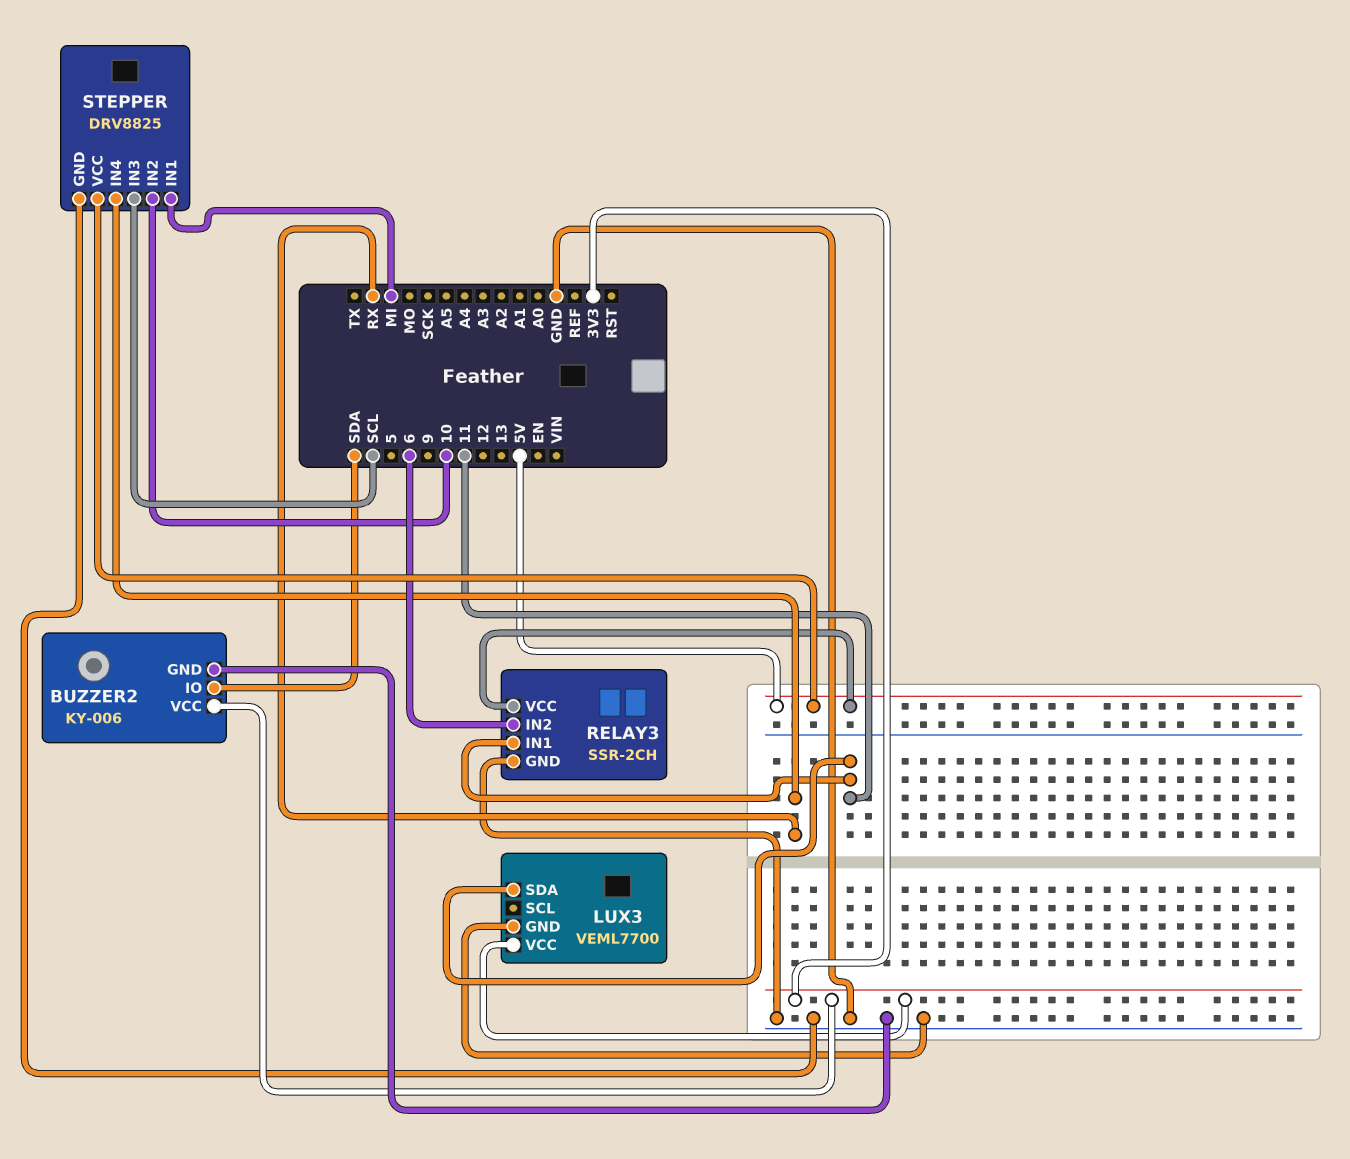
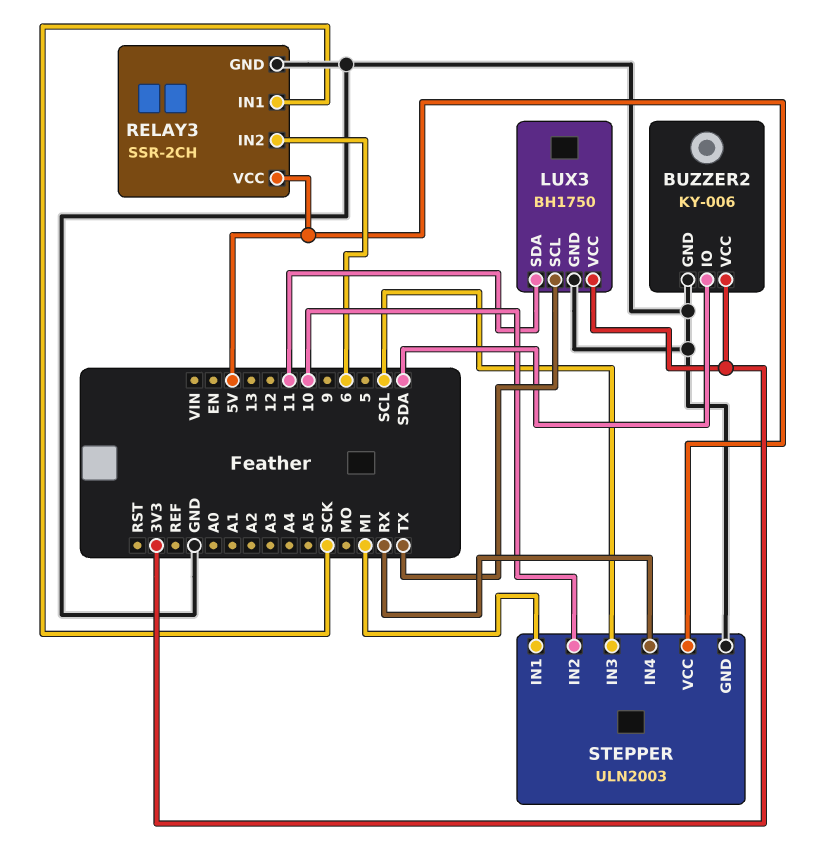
LUX3: VEML7700 -> BH1750
LUX3 pin SCL: none -> TX
RELAY3 pin IN1: 11 -> SCK
STEPPER: DRV8825 -> ULN2003

